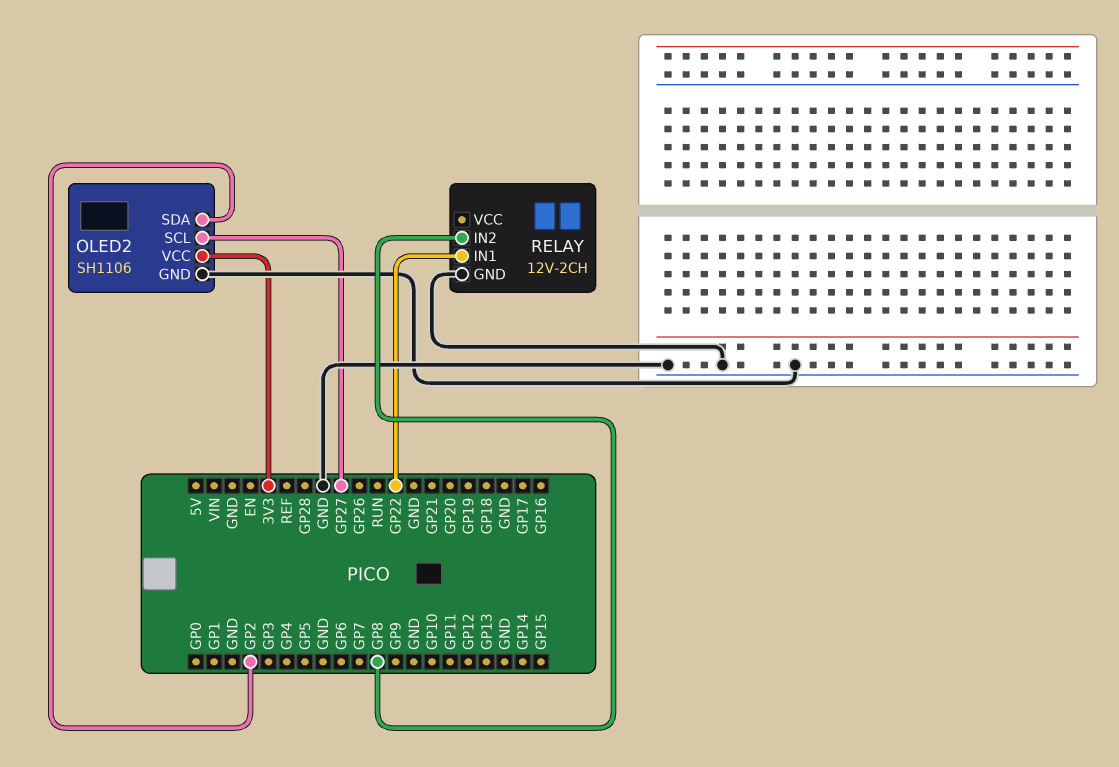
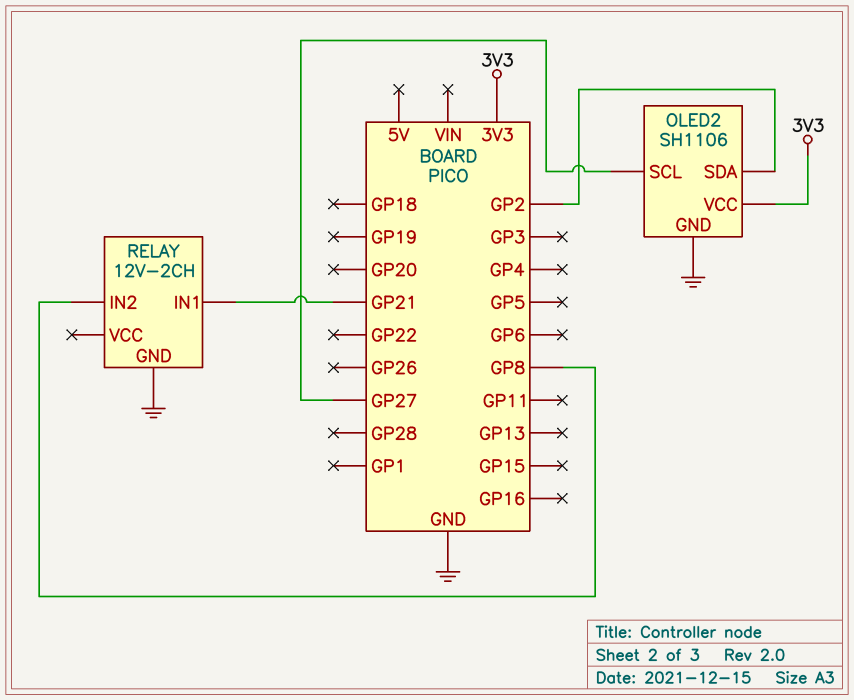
RELAY pin IN1: GP22 -> GP21

